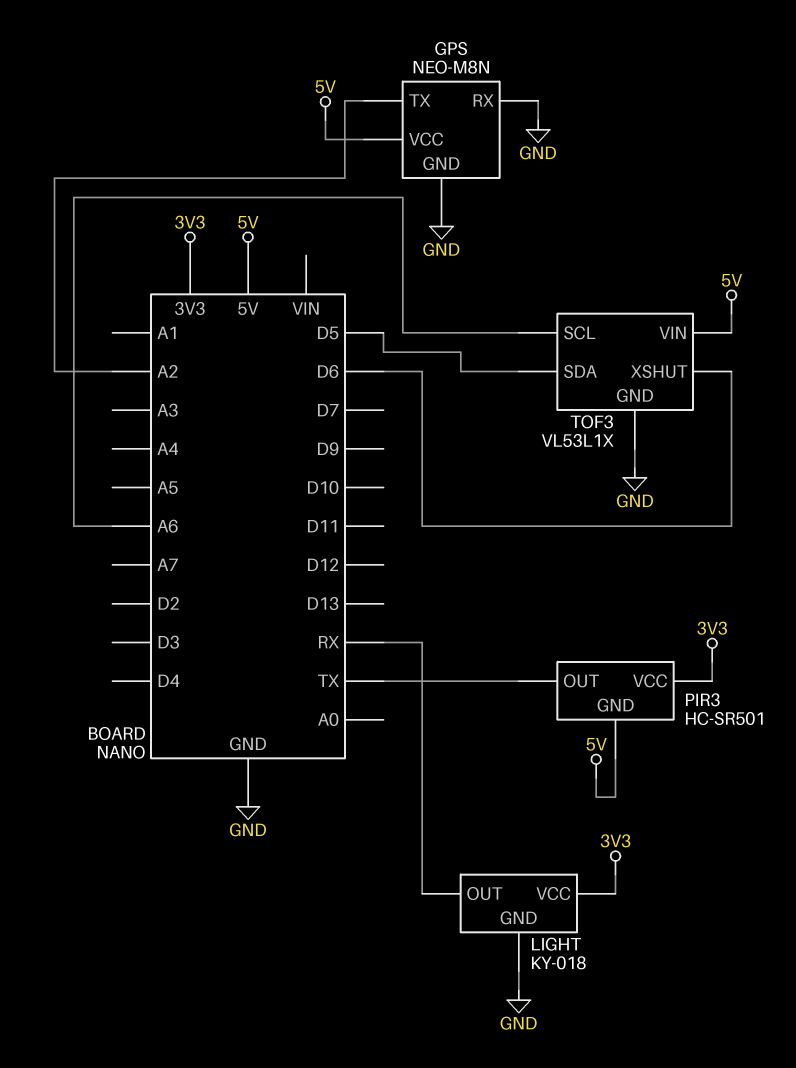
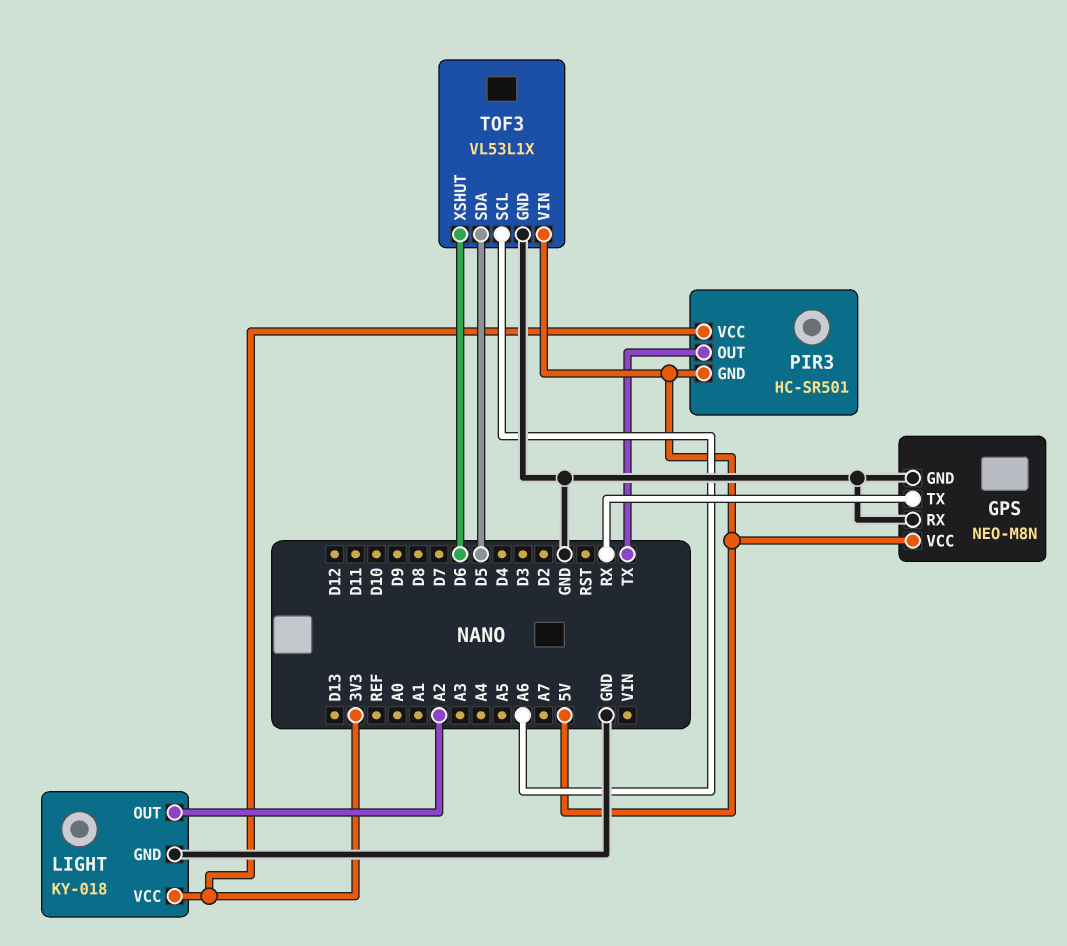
GPS pin TX: A2 -> RX
LIGHT pin OUT: RX -> A2

